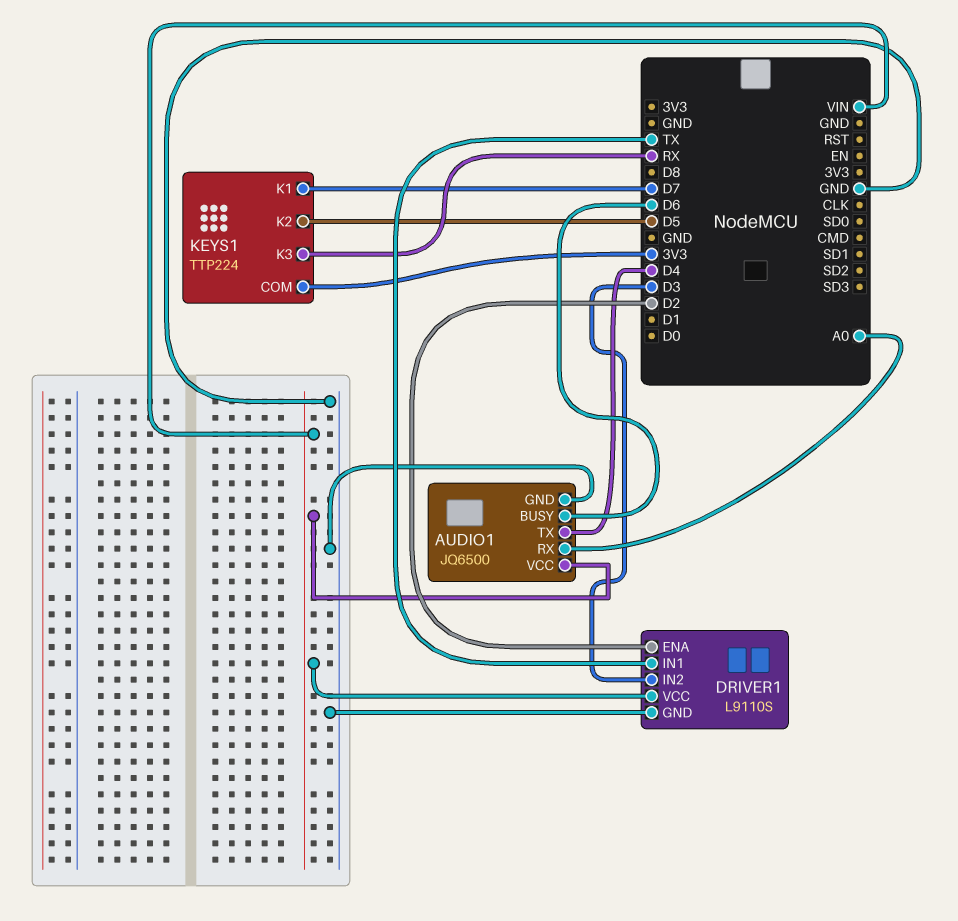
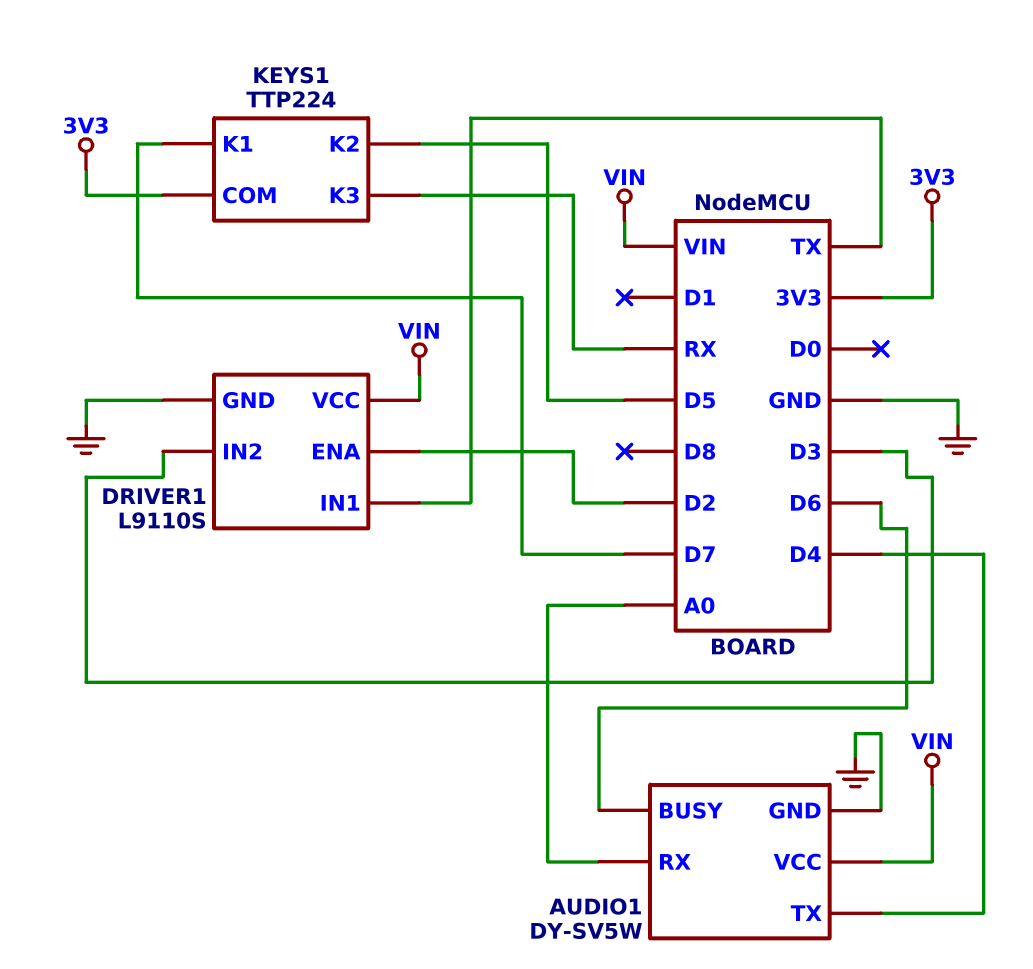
AUDIO1: JQ6500 -> DY-SV5W

